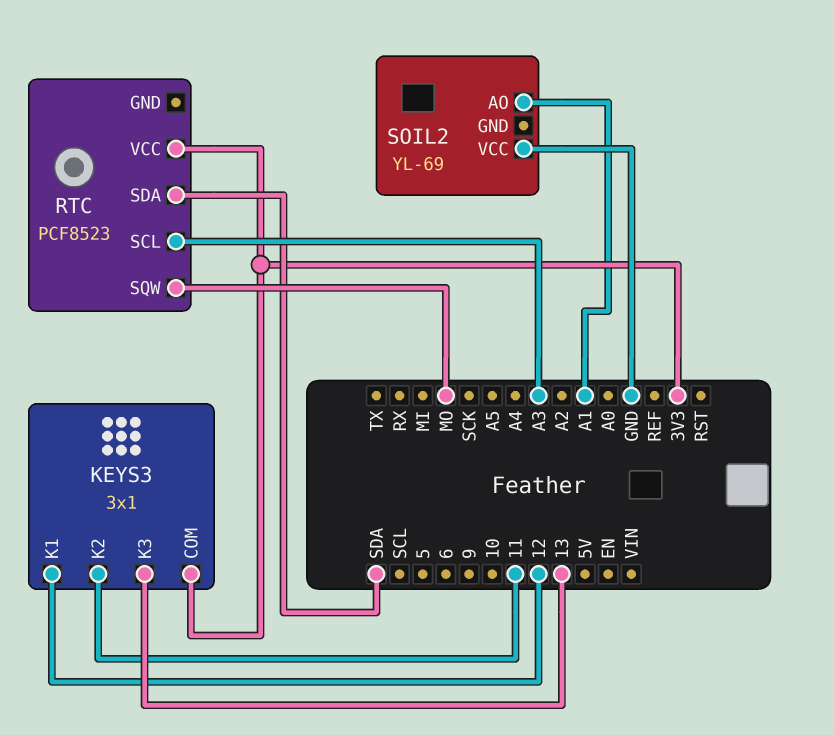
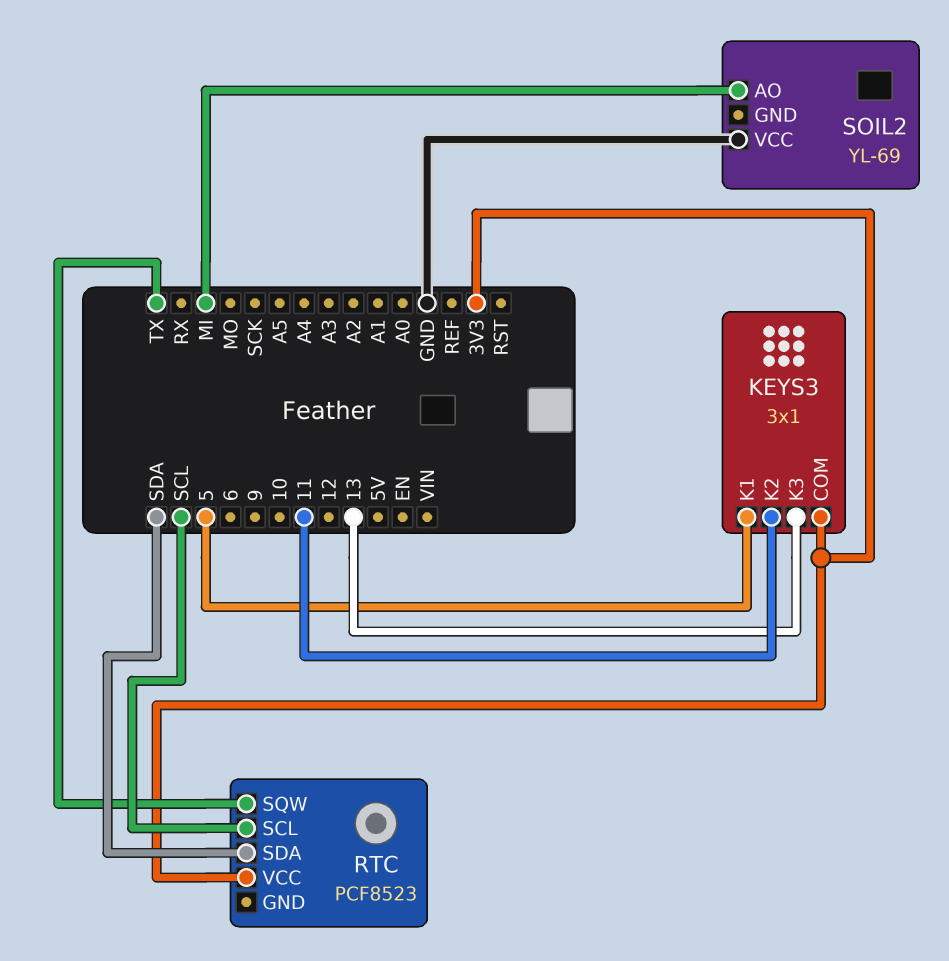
KEYS3 pin K1: 12 -> 5
RTC pin SCL: A3 -> SCL
RTC pin SQW: MO -> TX
SOIL2 pin AO: A1 -> MI

